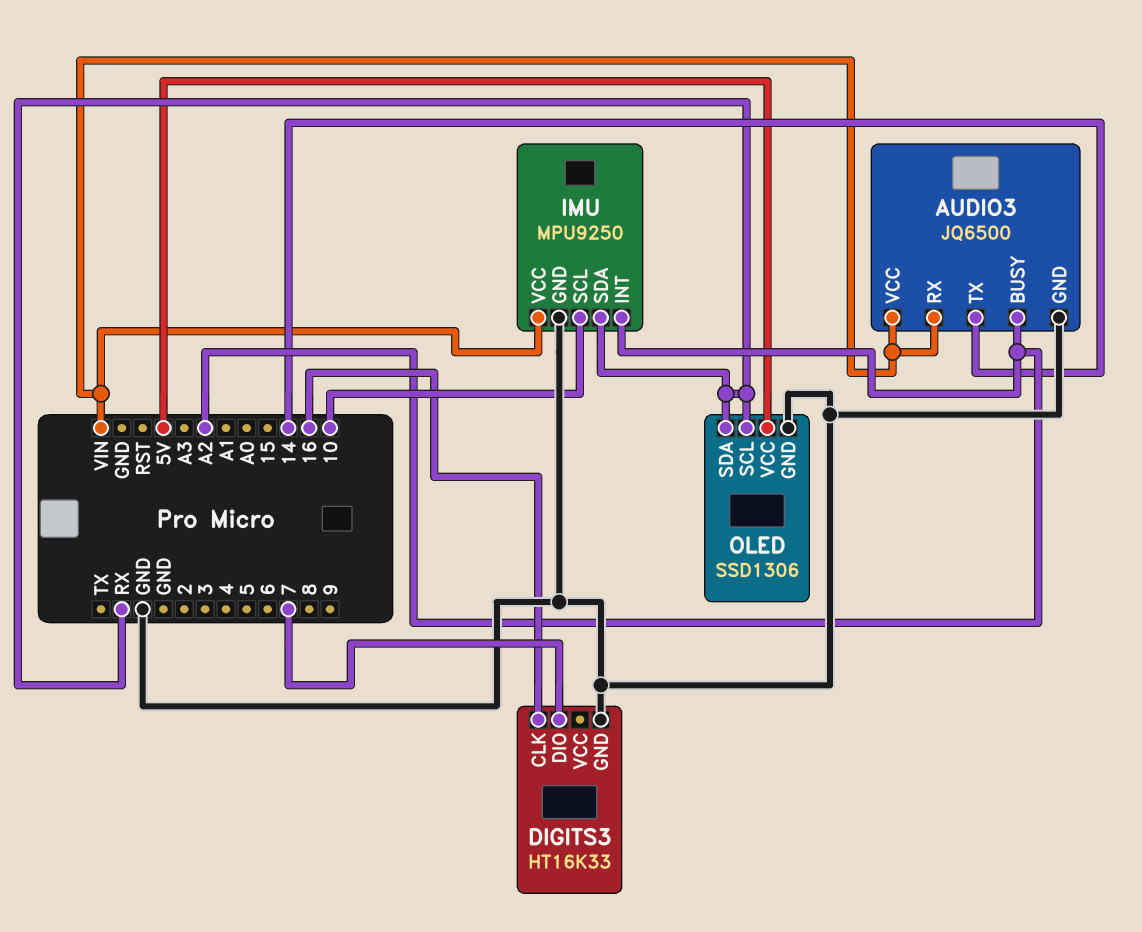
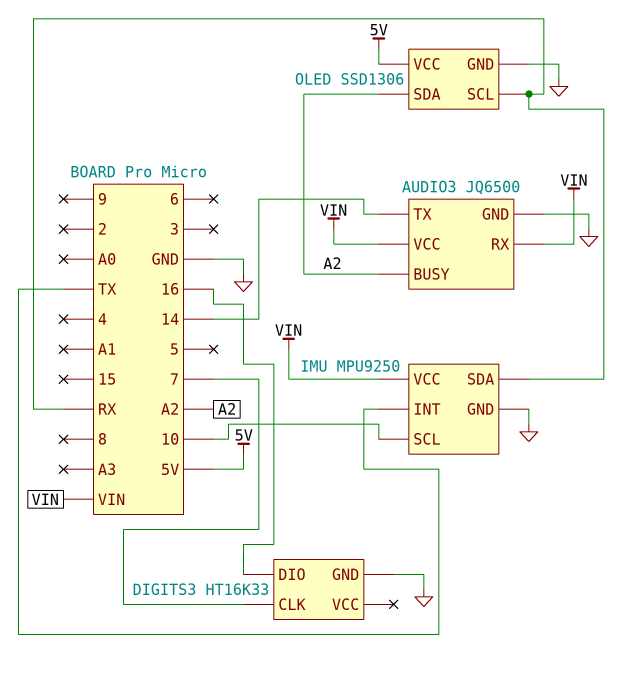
DIGITS3 pin CLK: 16 -> 7
DIGITS3 pin DIO: 7 -> 16
IMU pin INT: A2 -> TX
OLED pin SDA: RX -> A2

